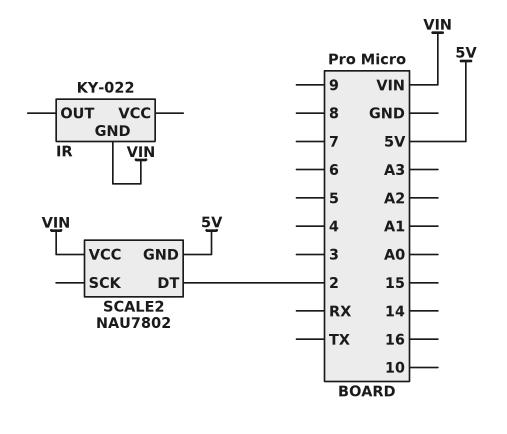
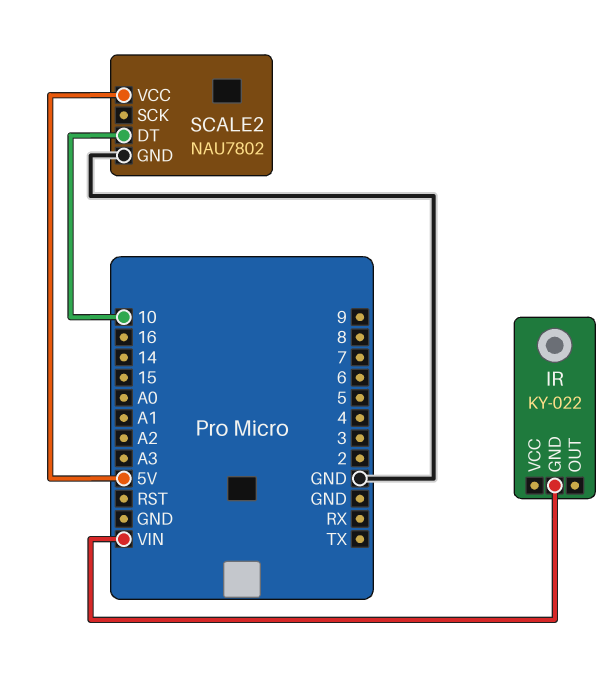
SCALE2 pin DT: 2 -> 10
SCALE2 pin GND: 5V -> GND
SCALE2 pin VCC: VIN -> 5V

